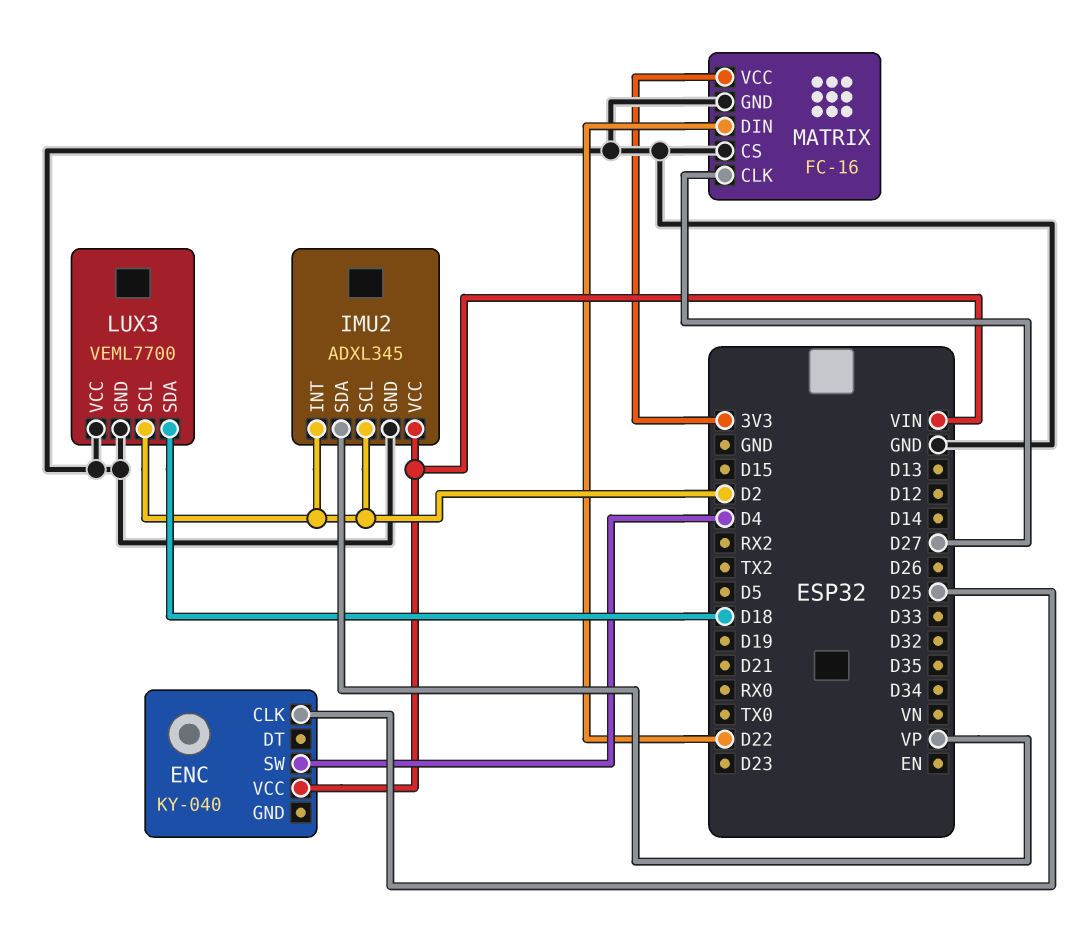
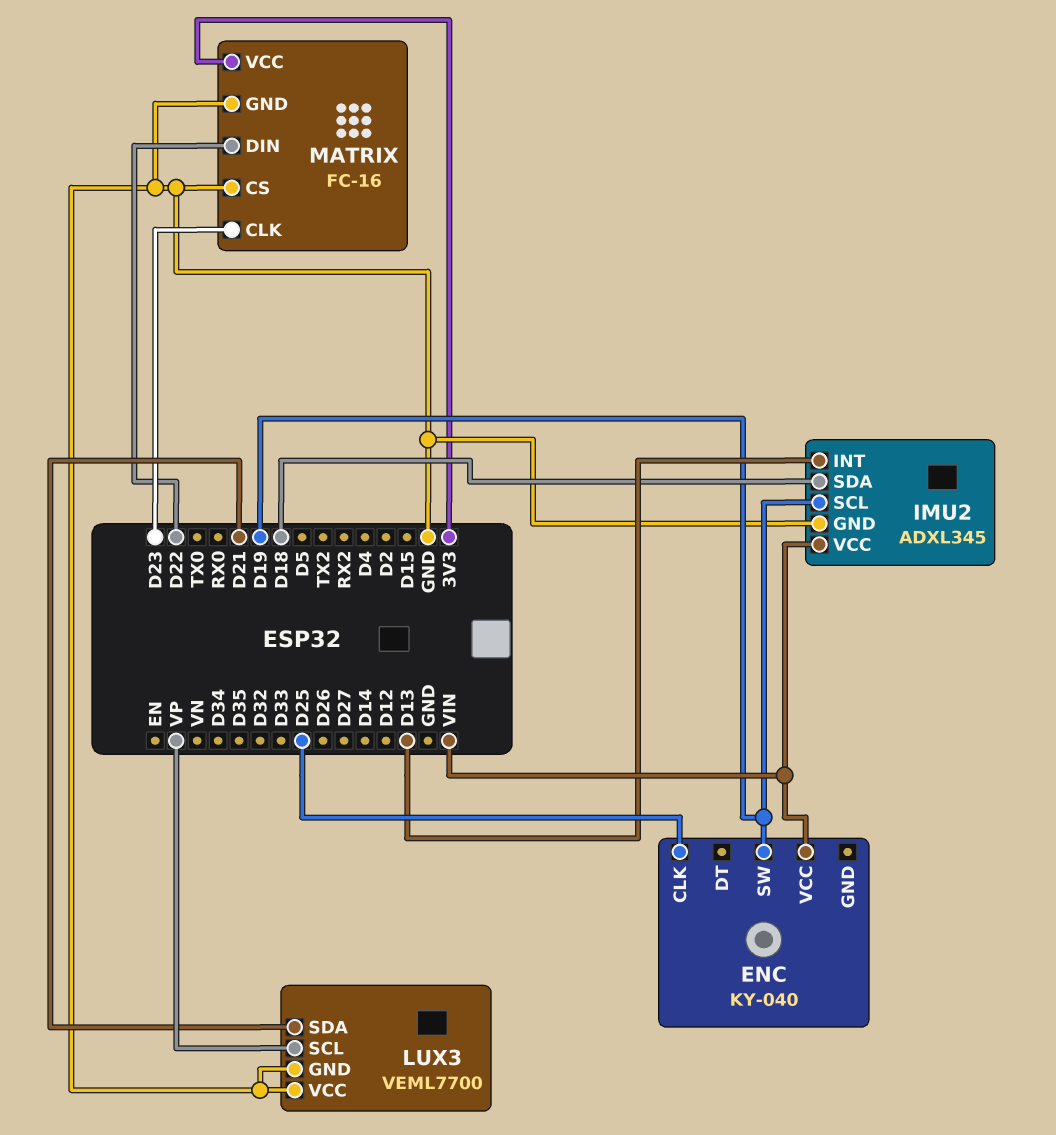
ENC pin SW: D4 -> D19
IMU2 pin INT: D2 -> D13
IMU2 pin SCL: D2 -> D19
IMU2 pin SDA: VP -> D18
LUX3 pin SCL: D2 -> VP
LUX3 pin SDA: D18 -> D21
MATRIX pin CLK: D27 -> D23

